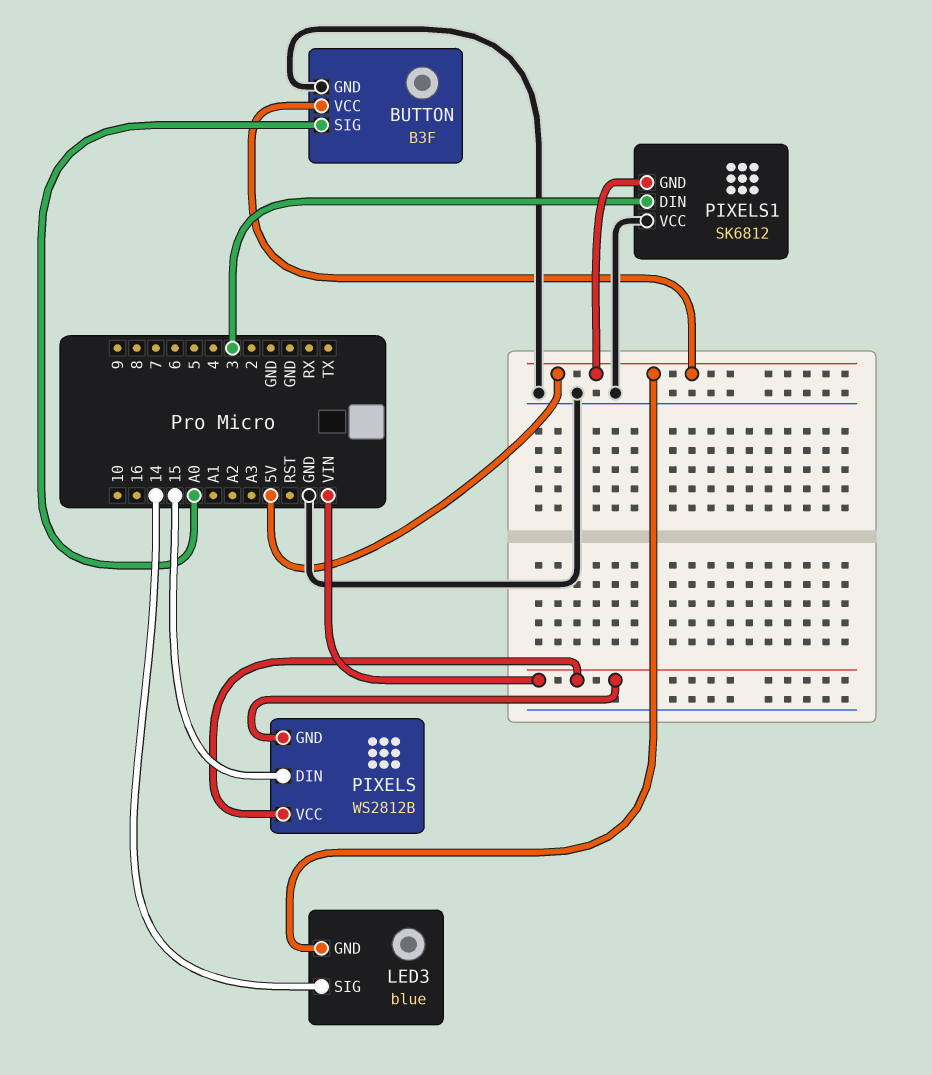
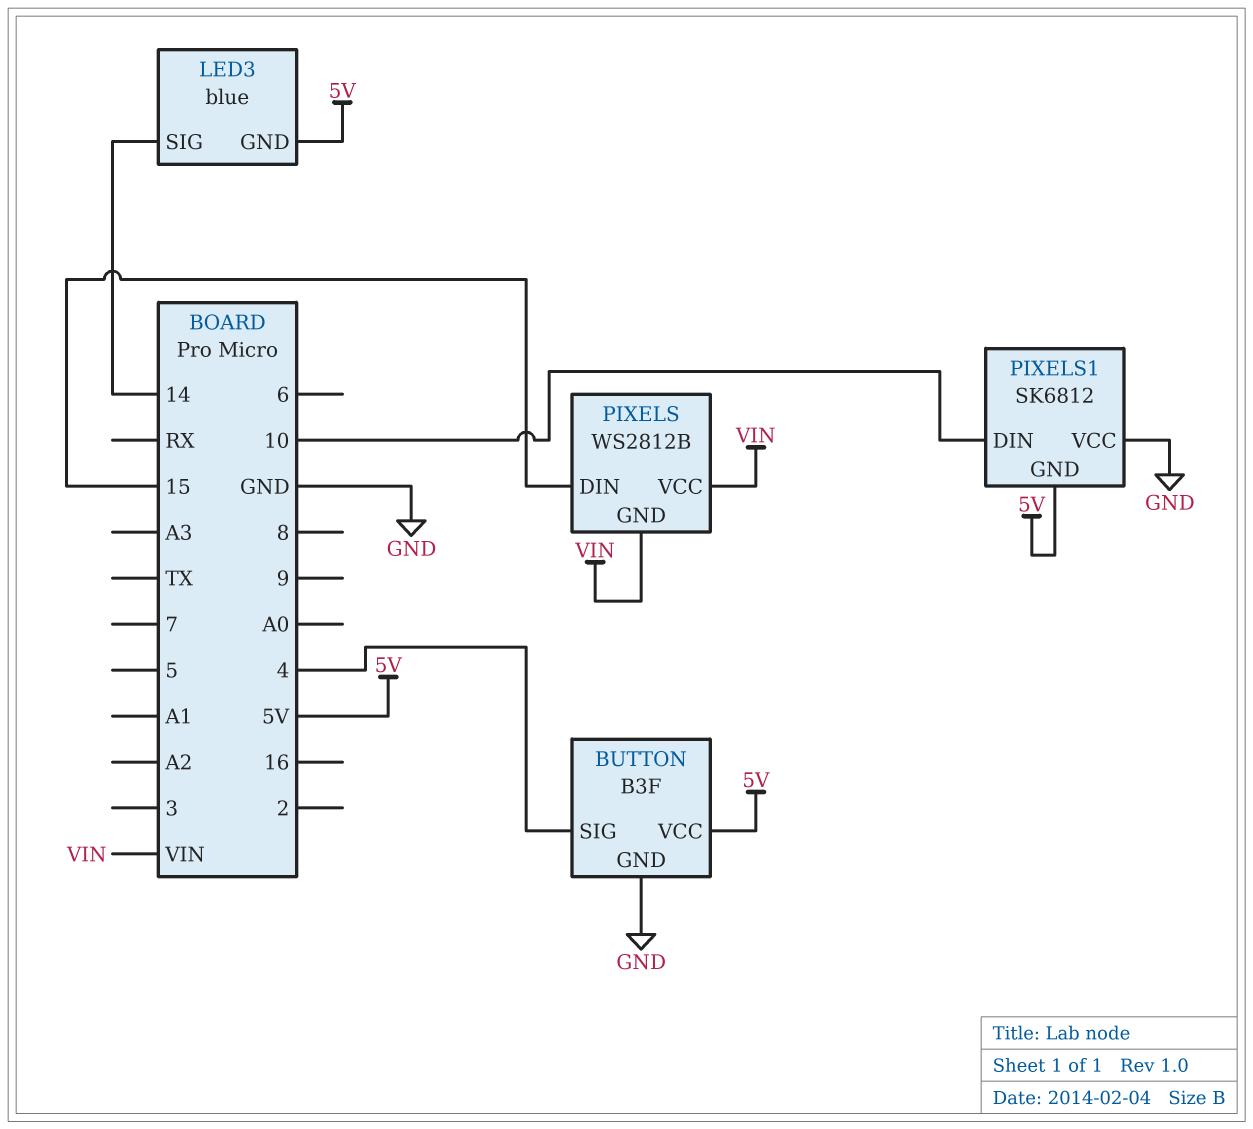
BUTTON pin SIG: A0 -> 4
PIXELS1 pin DIN: 3 -> 10

